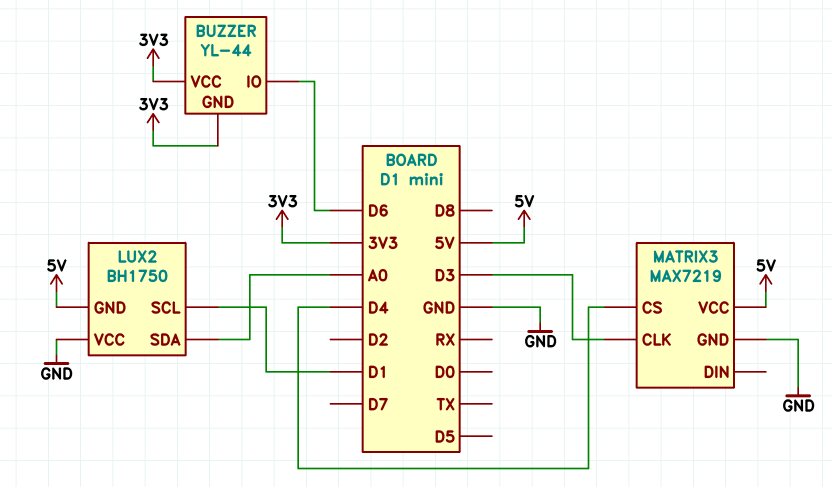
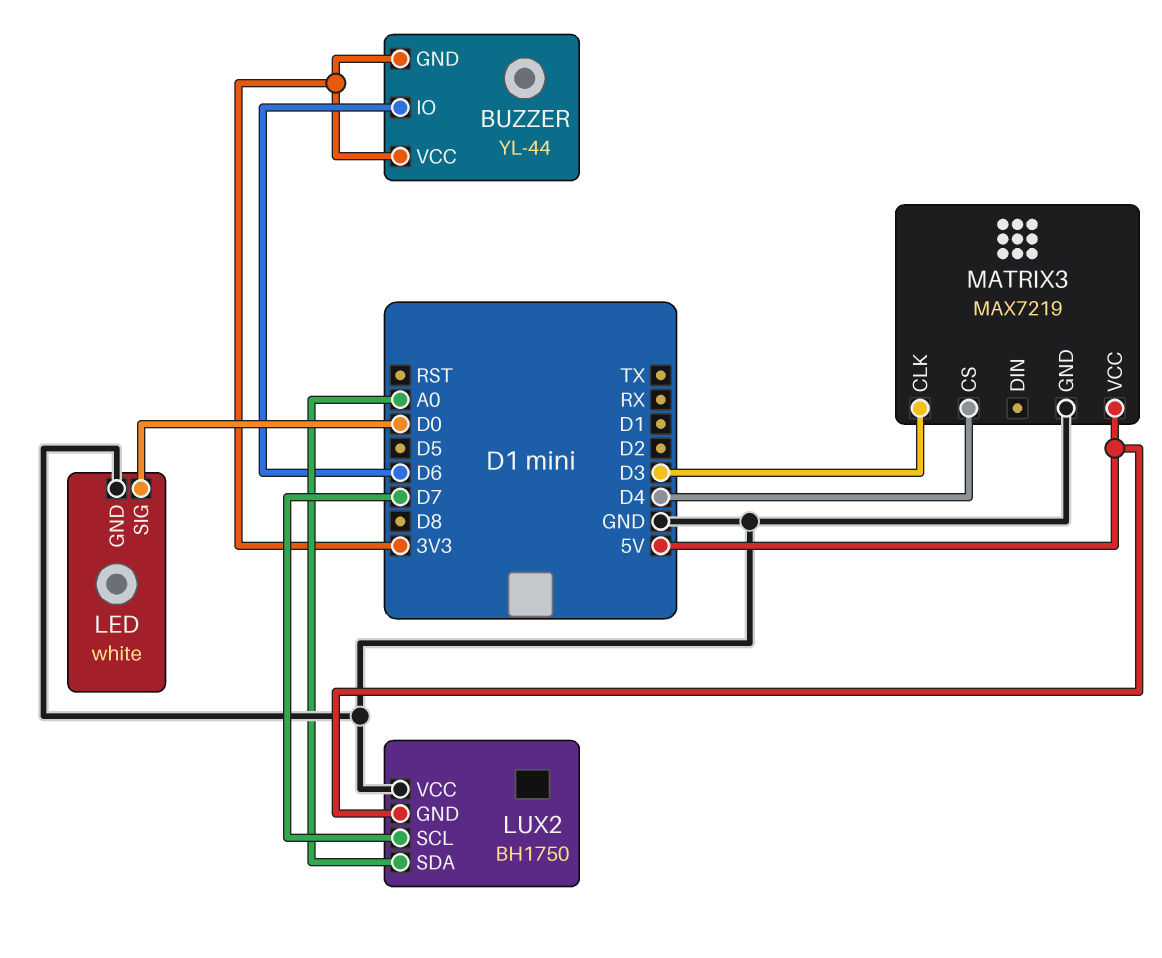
LED: none -> white
LED pin GND: none -> GND
LED pin SIG: none -> D0
LUX2 pin SCL: D1 -> D7

